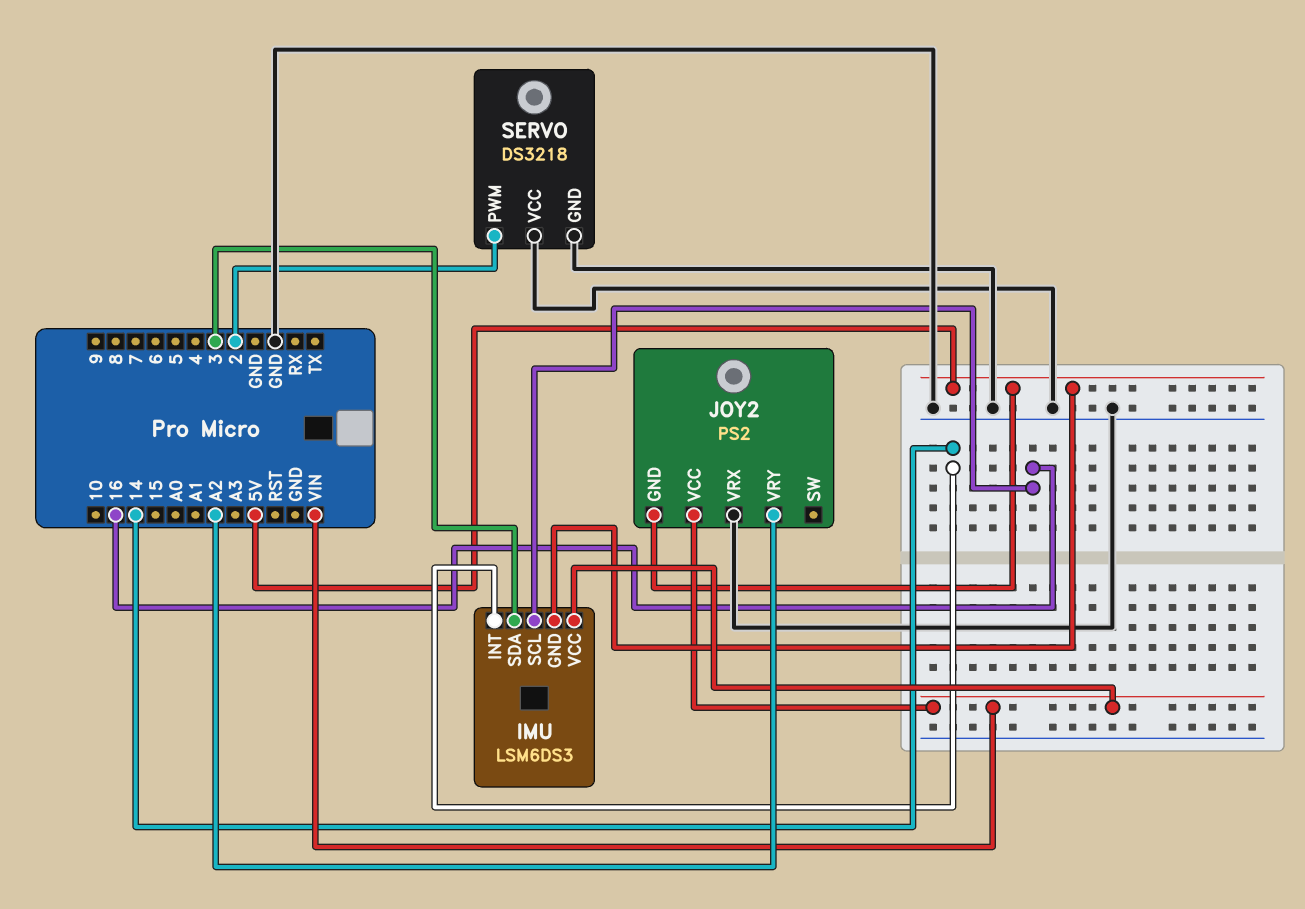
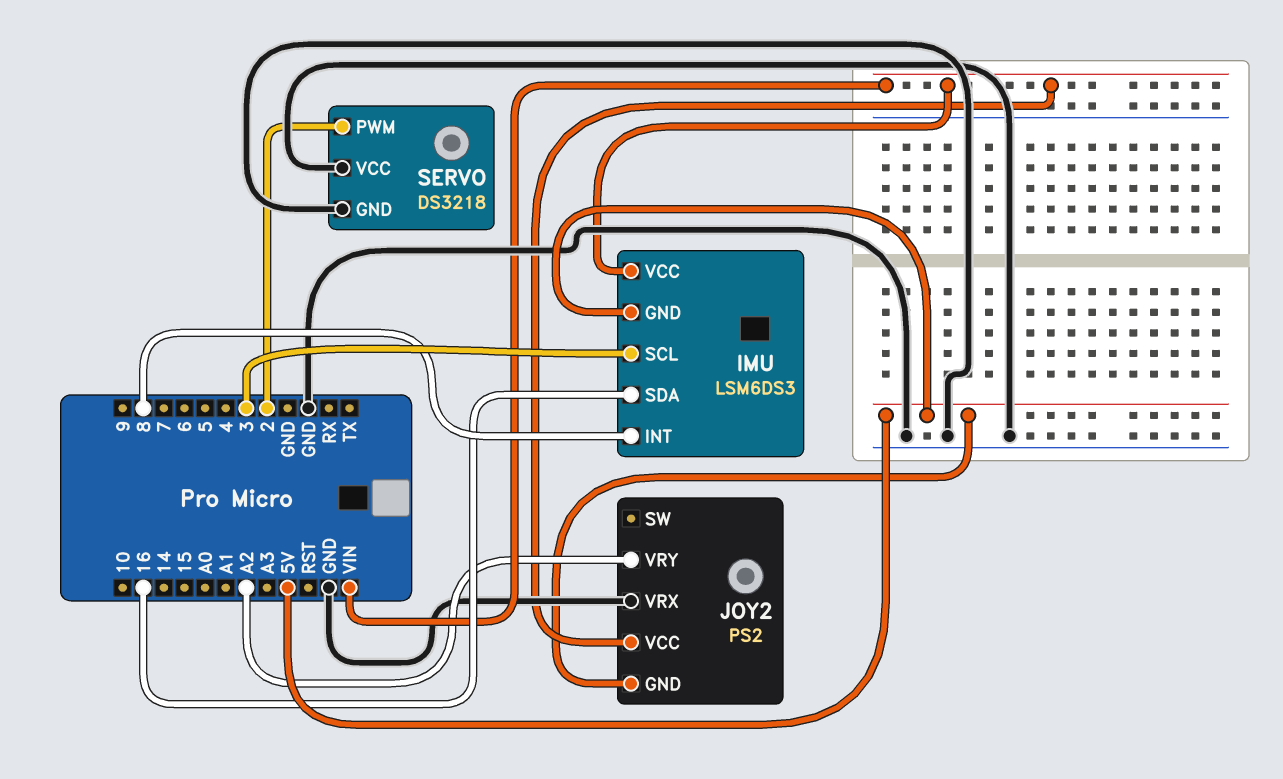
IMU pin INT: 14 -> 8
IMU pin SCL: 16 -> 3
IMU pin SDA: 3 -> 16

